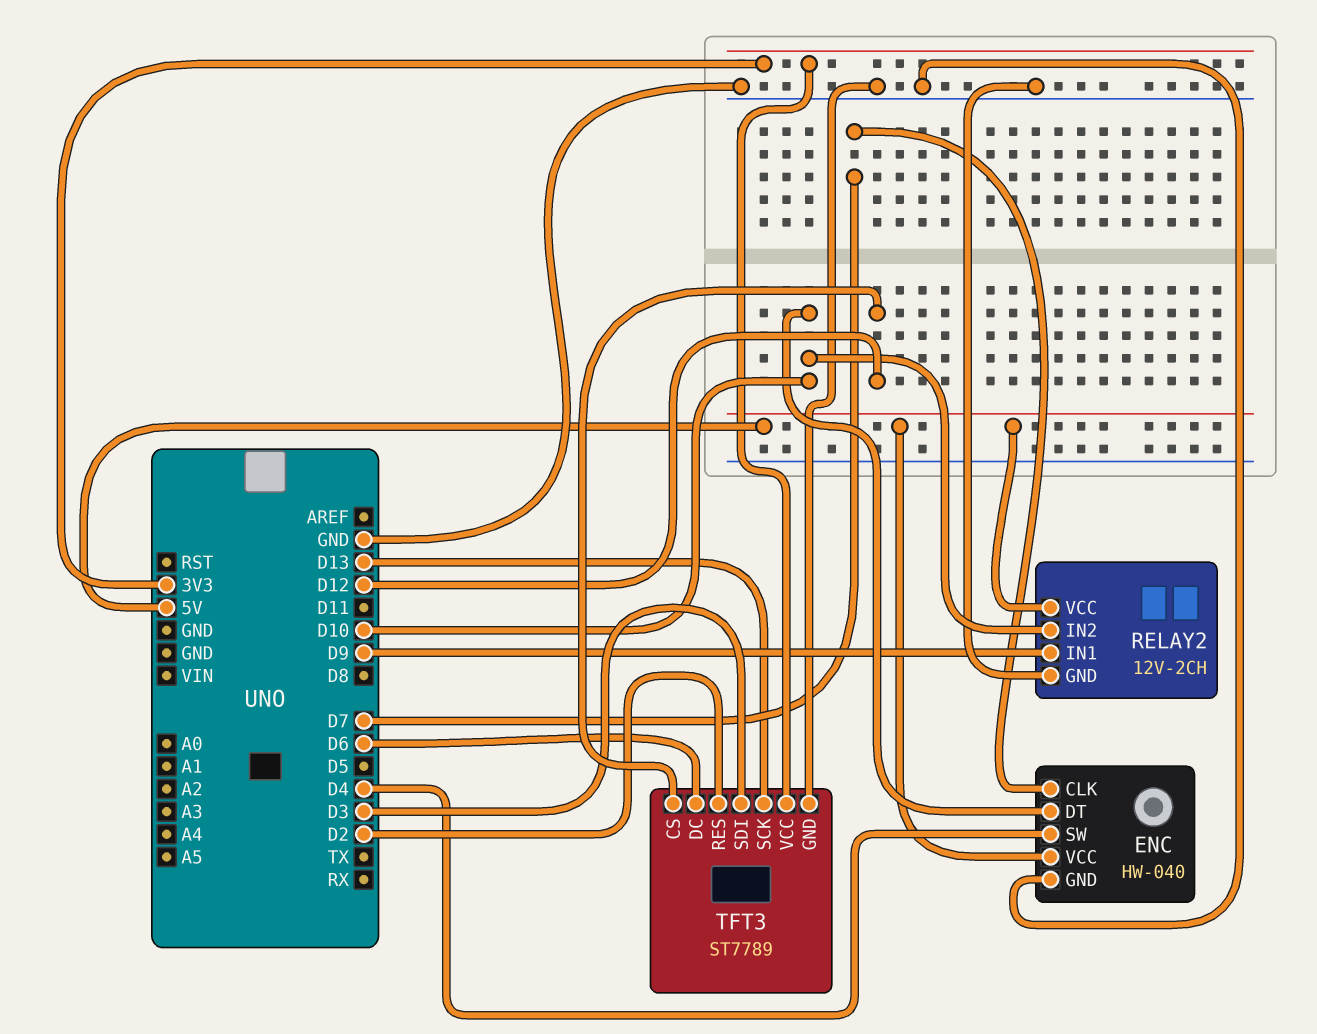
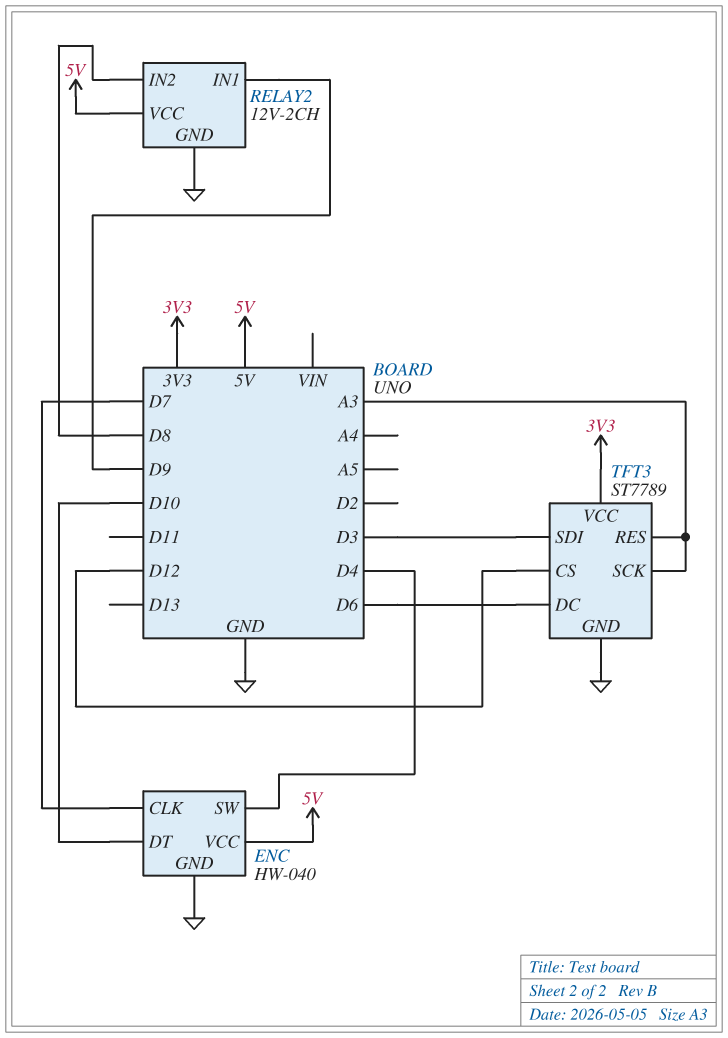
RELAY2 pin IN2: D10 -> D8
TFT3 pin RES: D2 -> A3
TFT3 pin SCK: D13 -> A3

